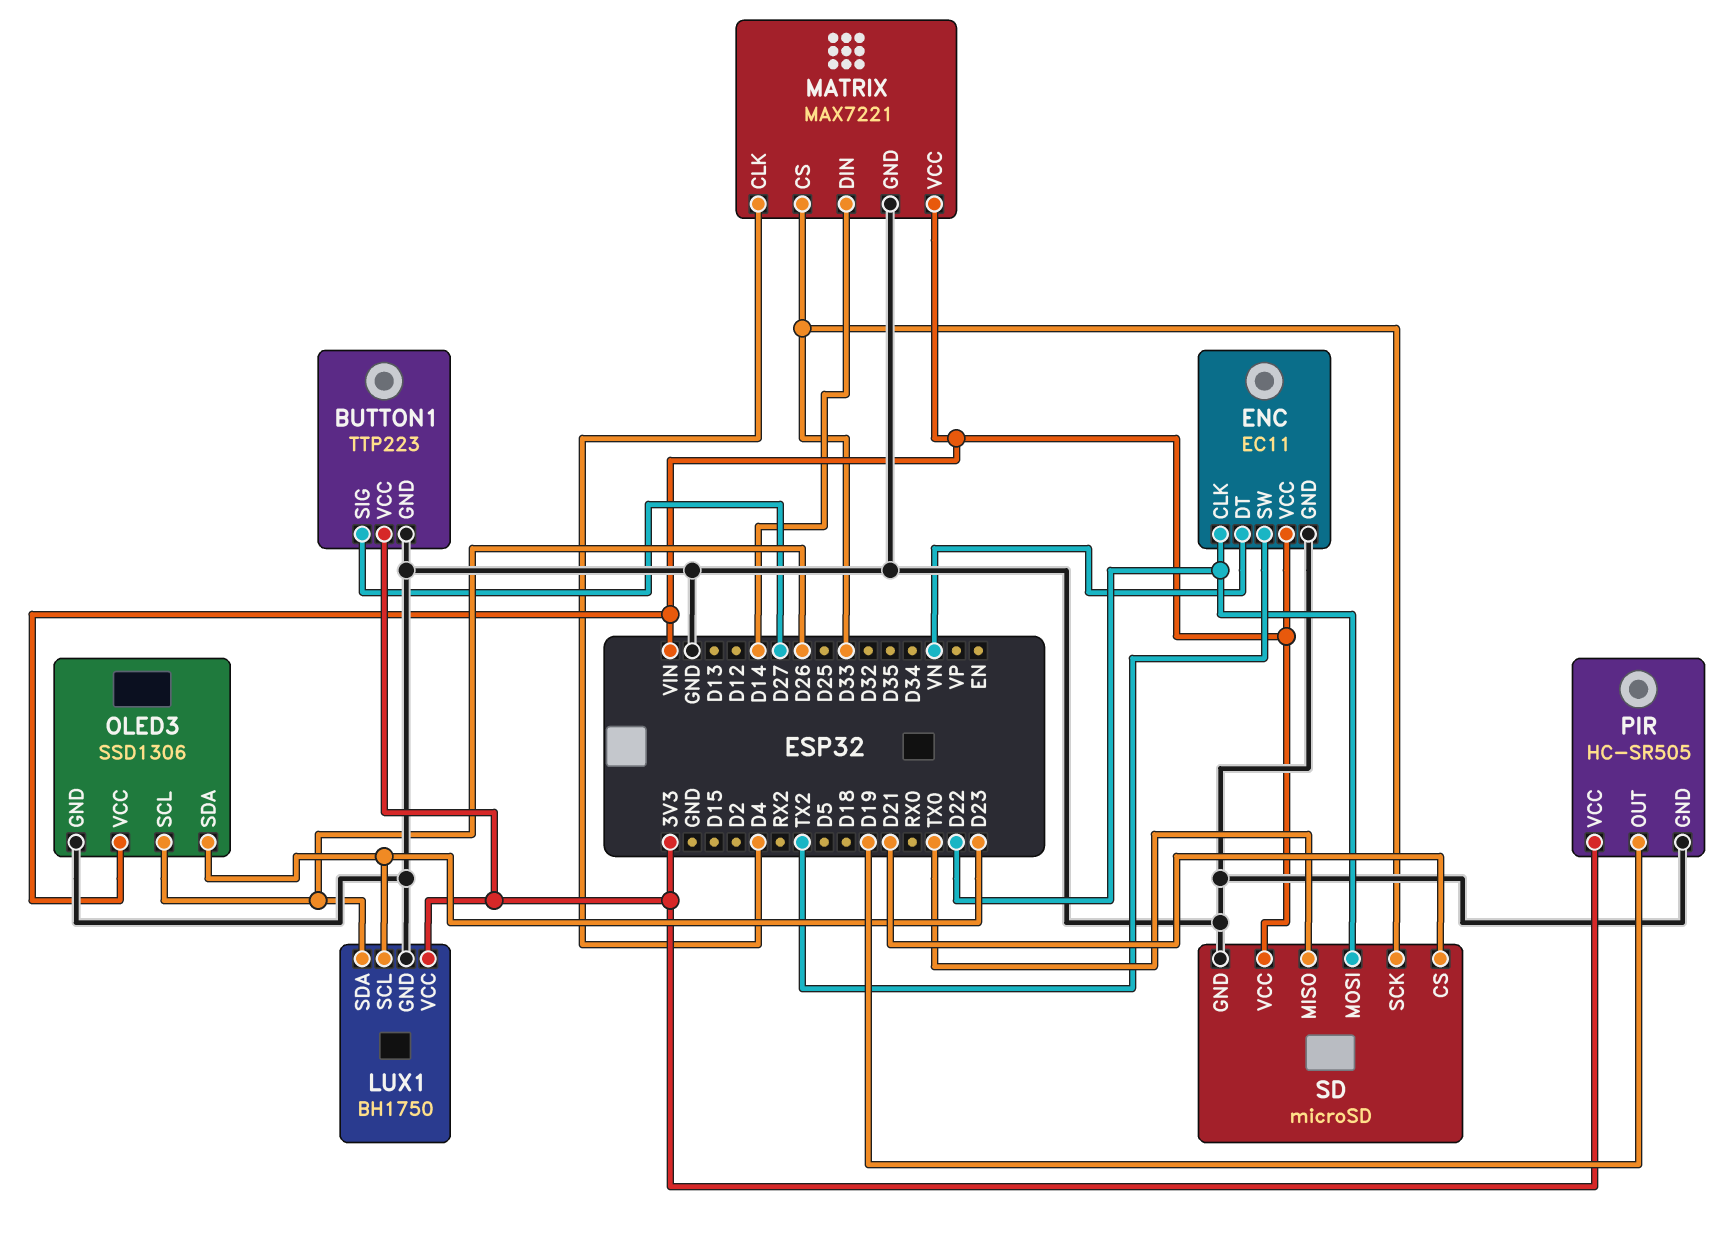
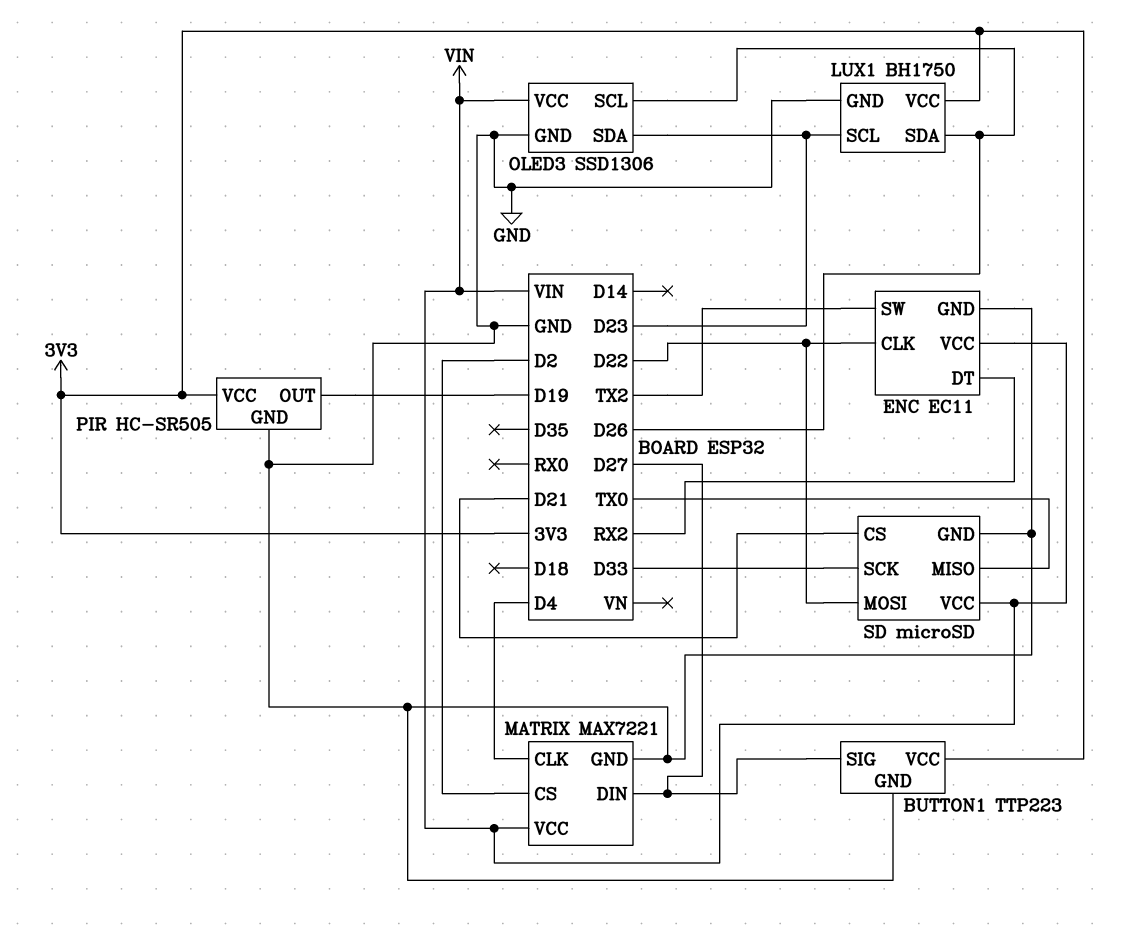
ENC pin DT: VN -> RX2
MATRIX pin CS: D33 -> D2
MATRIX pin DIN: D14 -> D27

